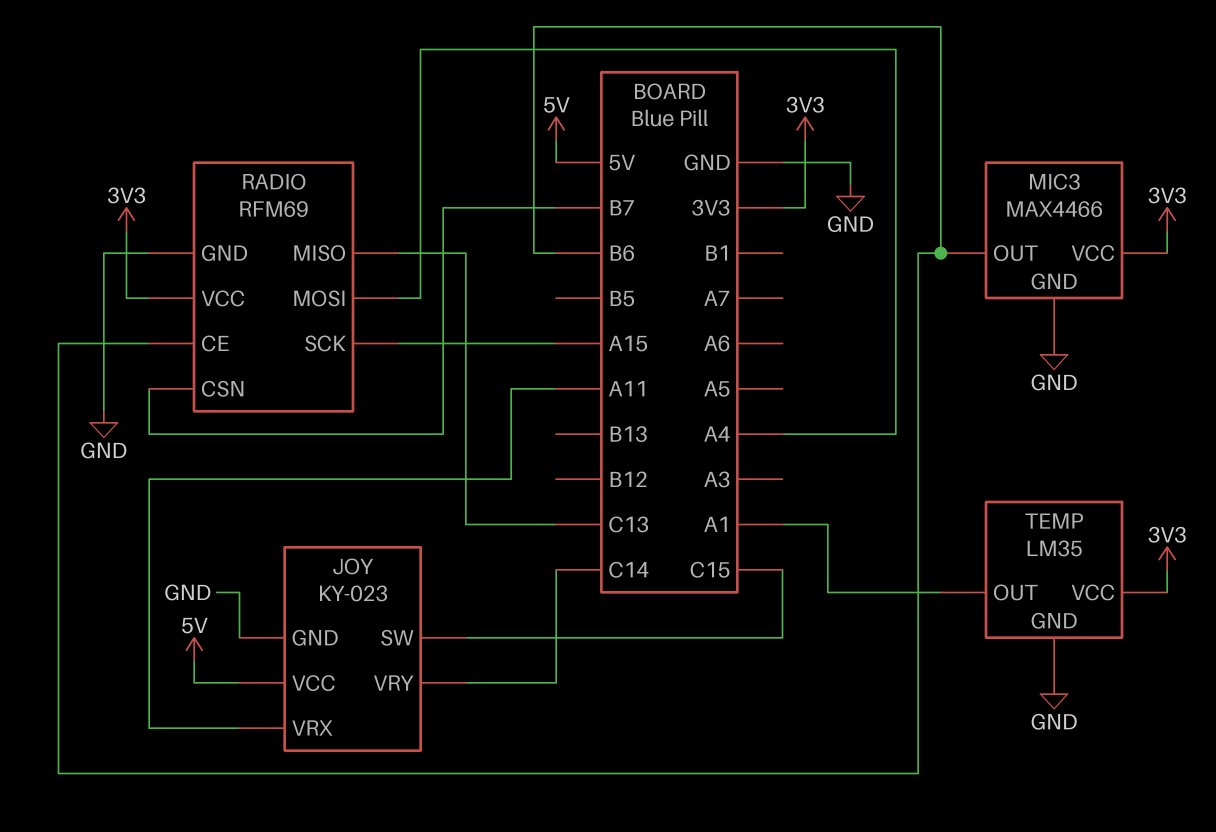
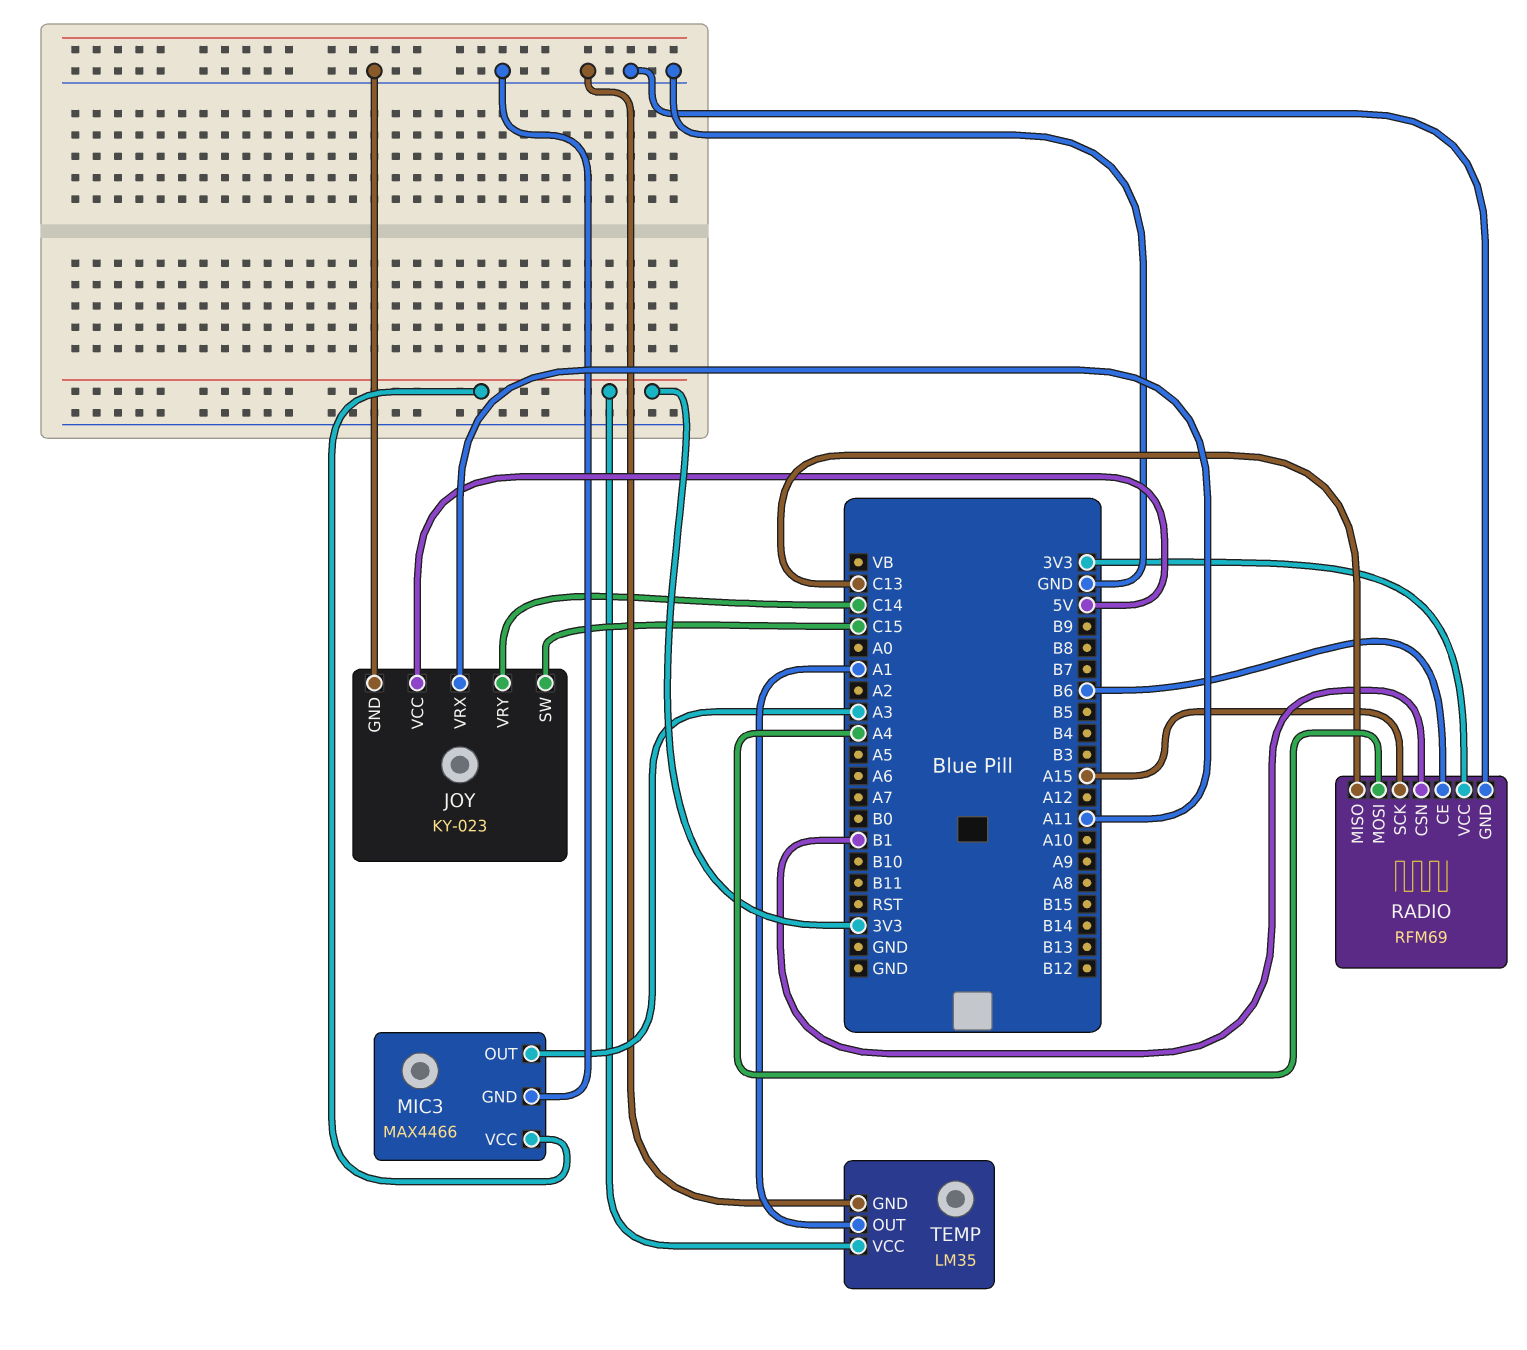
MIC3 pin OUT: B6 -> A3
RADIO pin CSN: B7 -> B1

